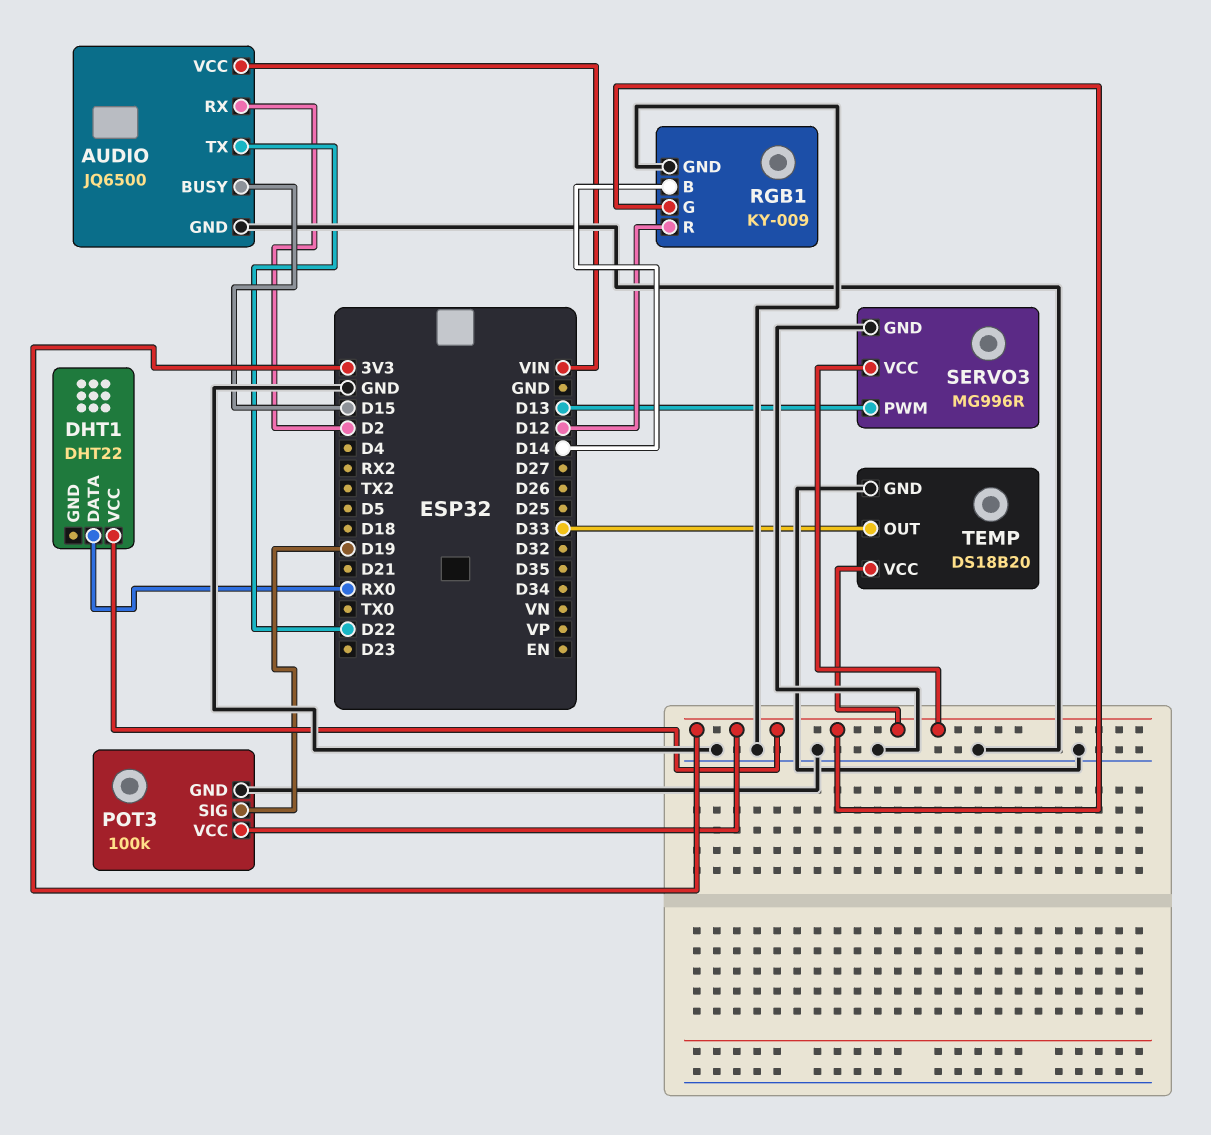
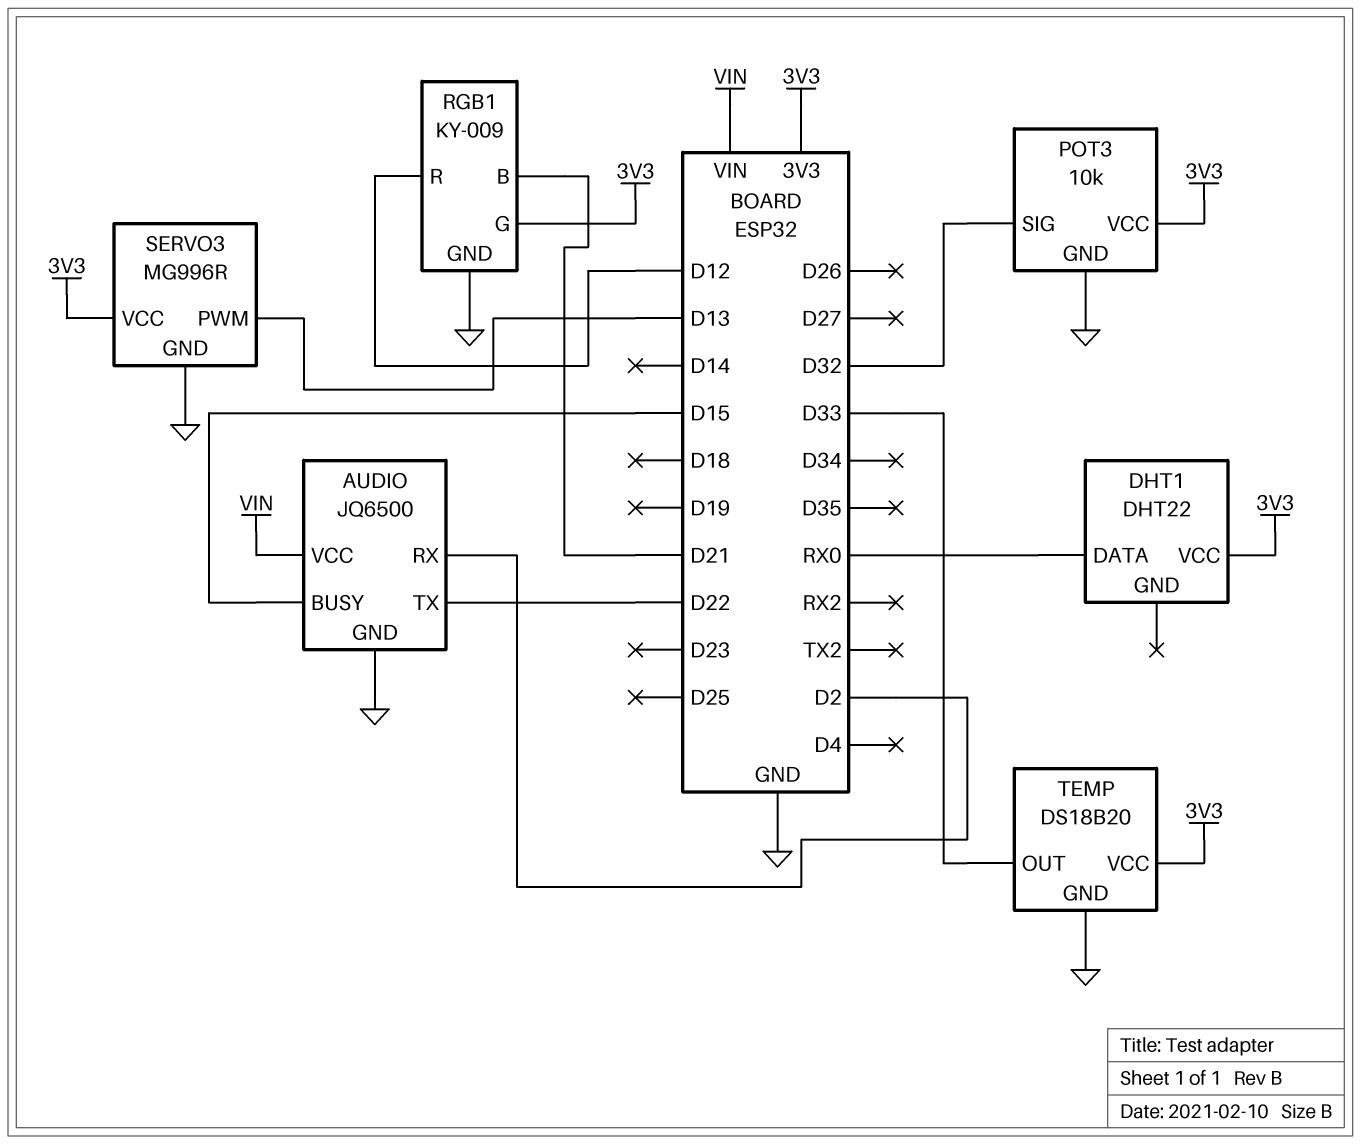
POT3: 100k -> 10k
POT3 pin SIG: D19 -> D32
RGB1 pin B: D14 -> D21

